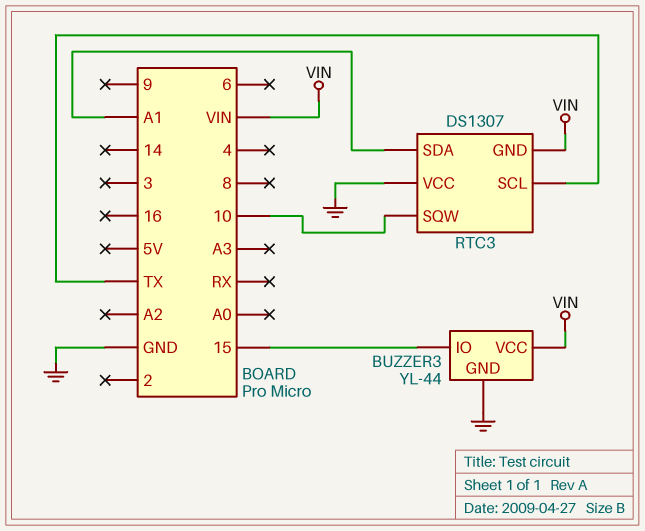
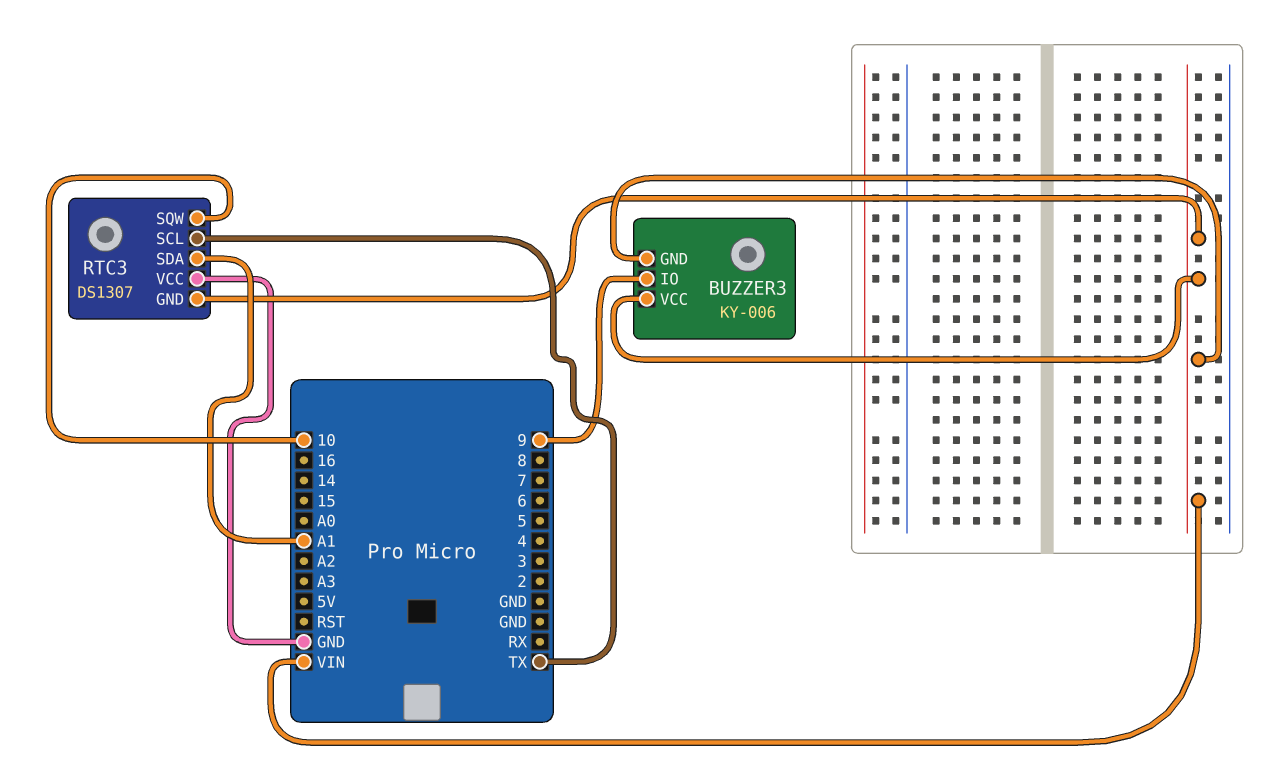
BUZZER3: YL-44 -> KY-006
BUZZER3 pin GND: GND -> VIN
BUZZER3 pin IO: 15 -> 9

